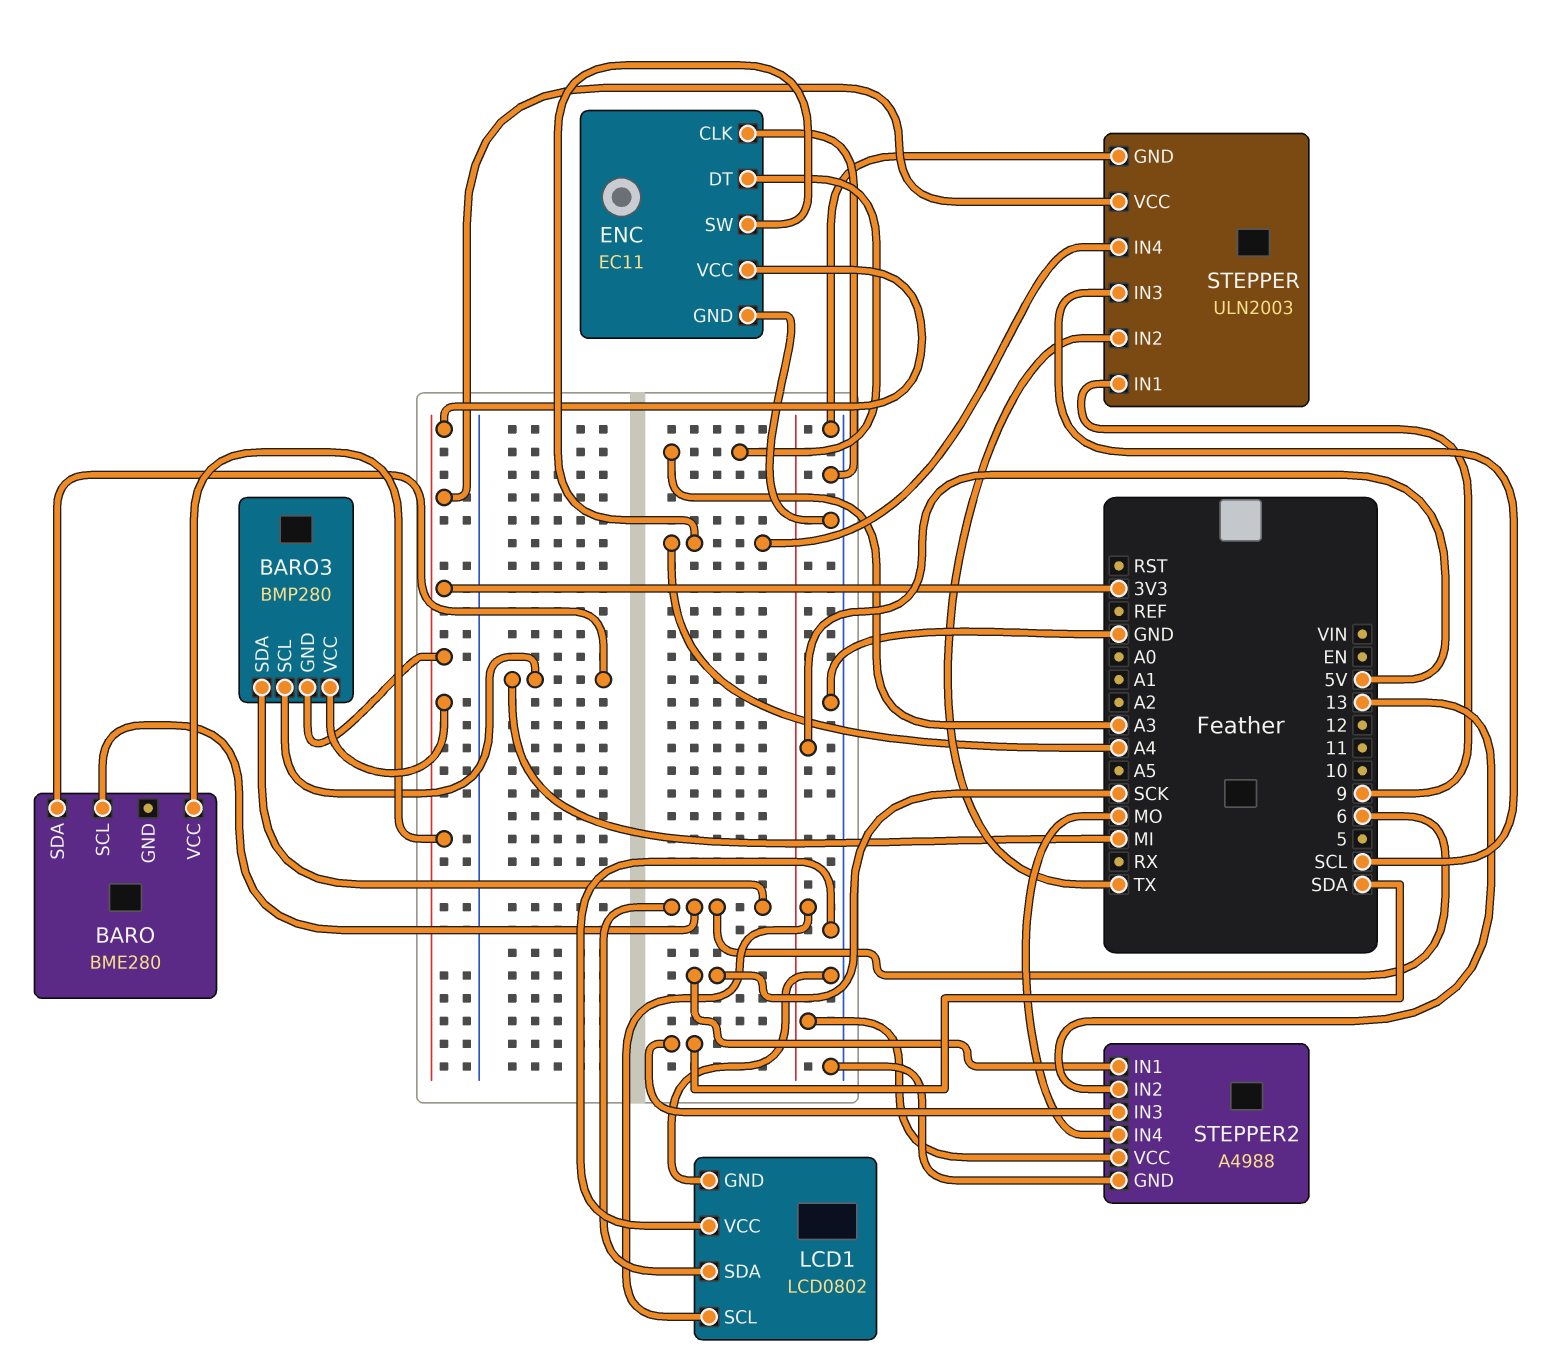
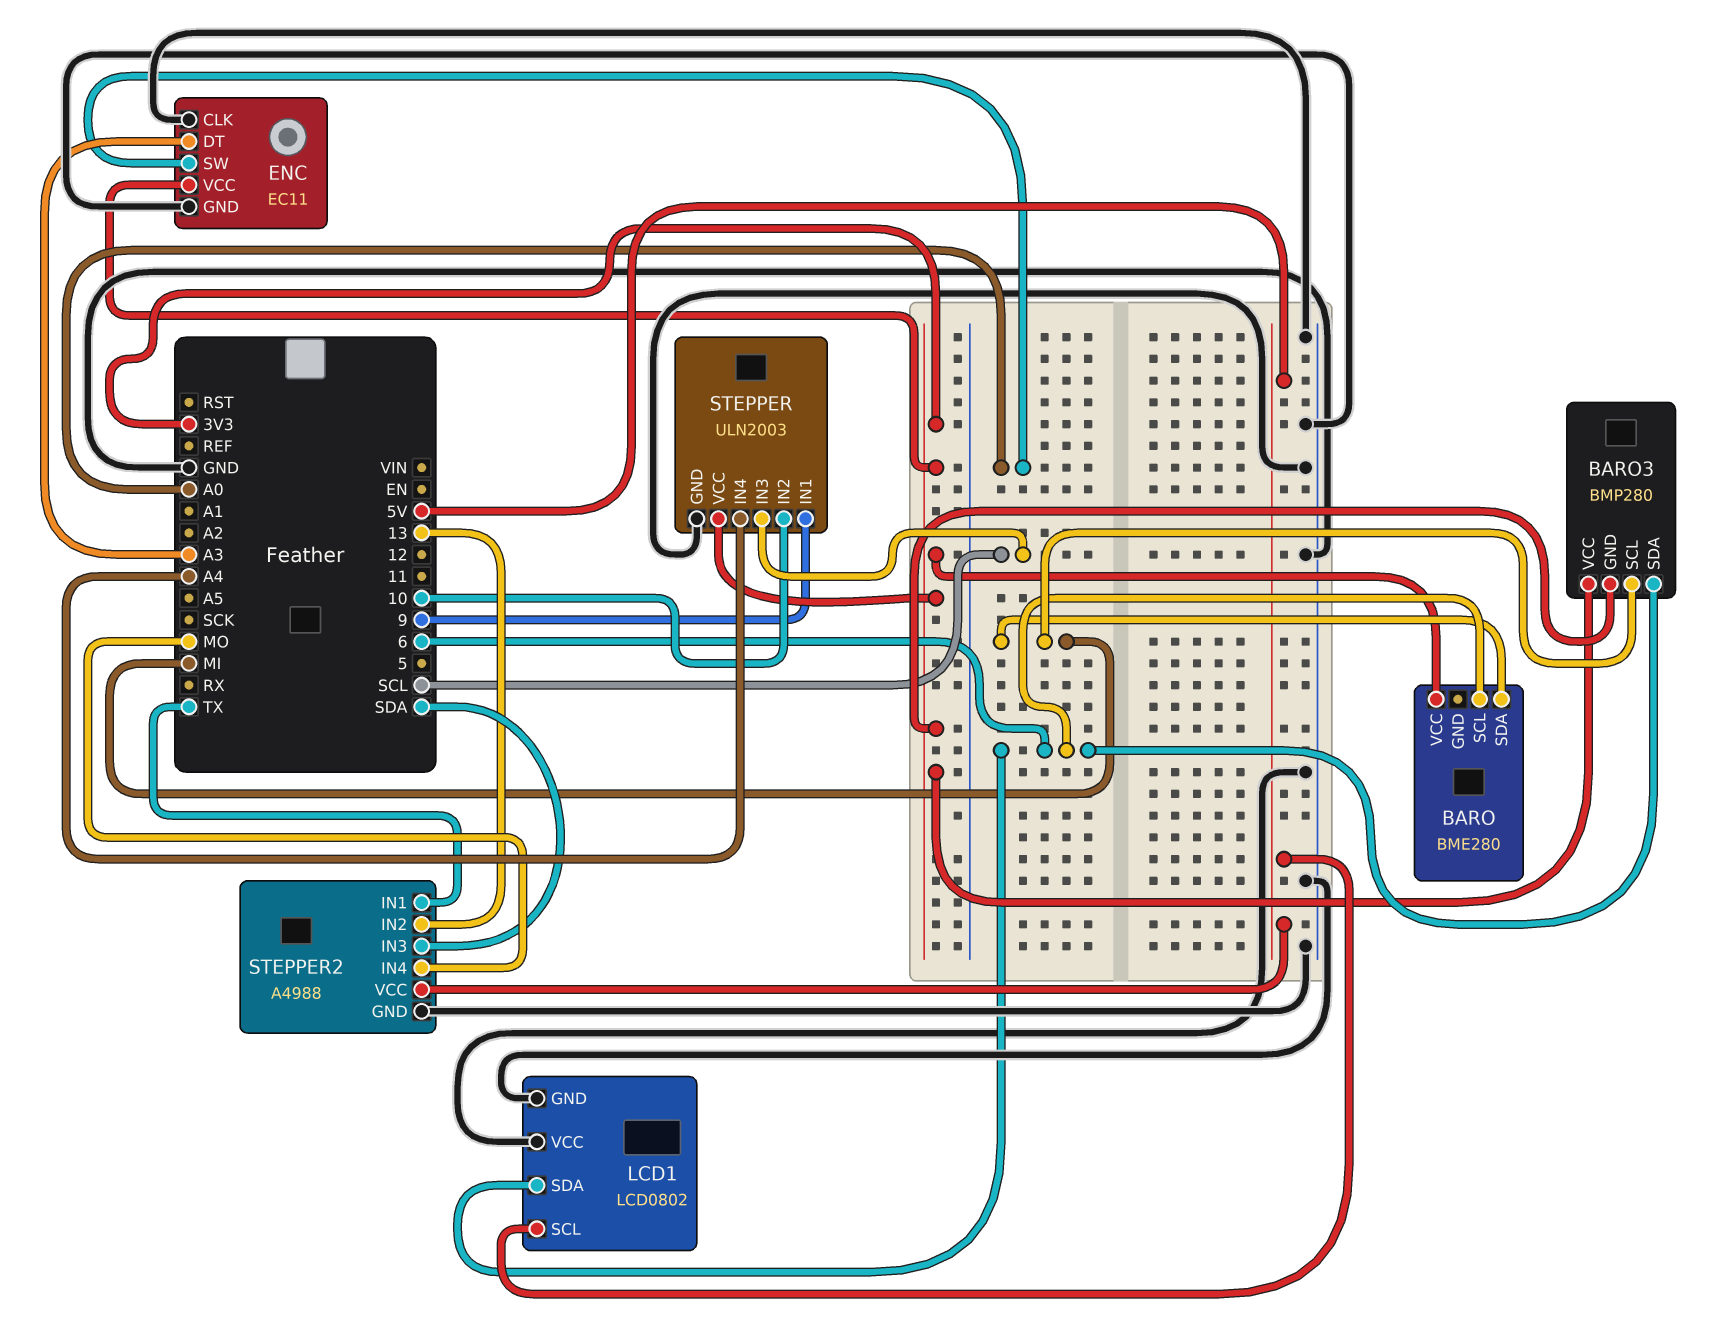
ENC pin SW: A4 -> A0
STEPPER pin IN2: TX -> 10
STEPPER2 pin IN1: SCK -> TX

